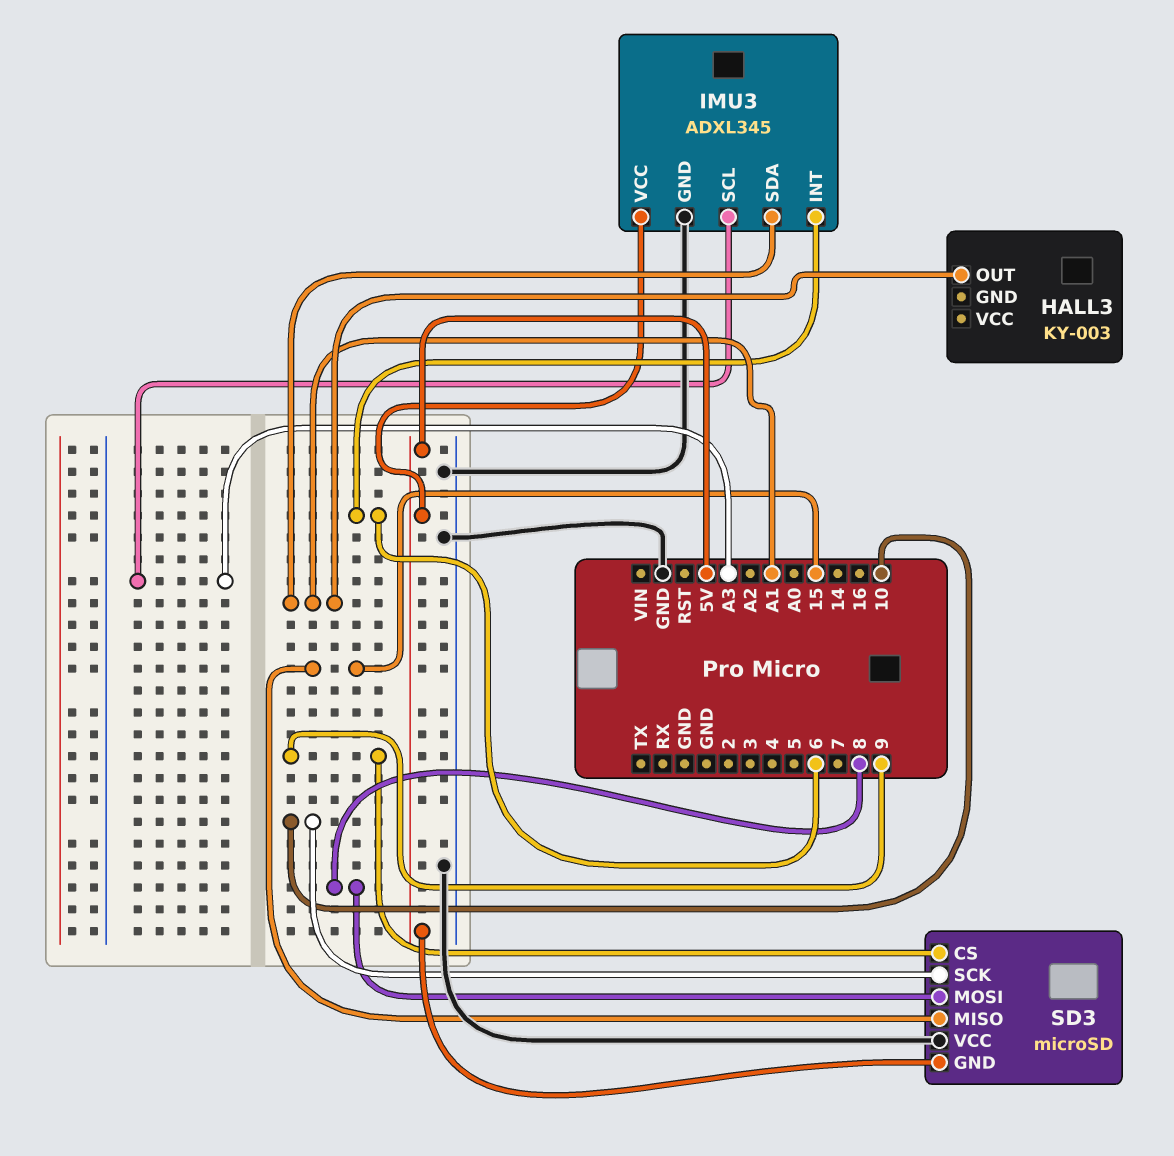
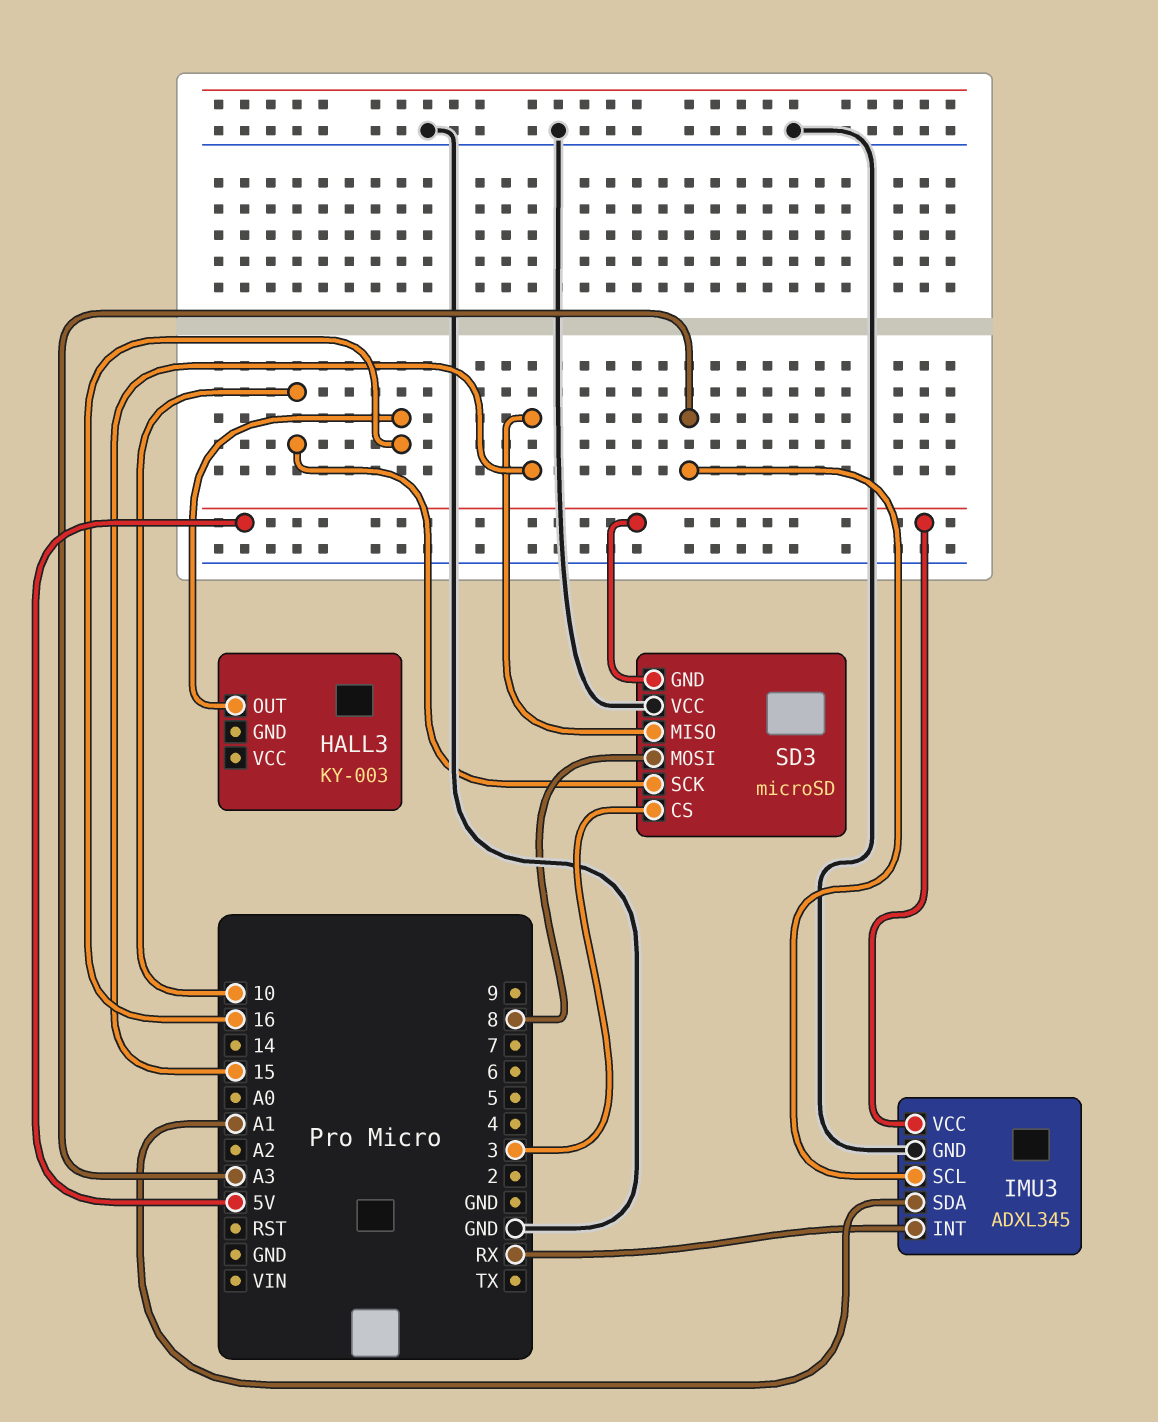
HALL3 pin OUT: A1 -> 16
IMU3 pin INT: 6 -> RX
SD3 pin CS: 9 -> 3

